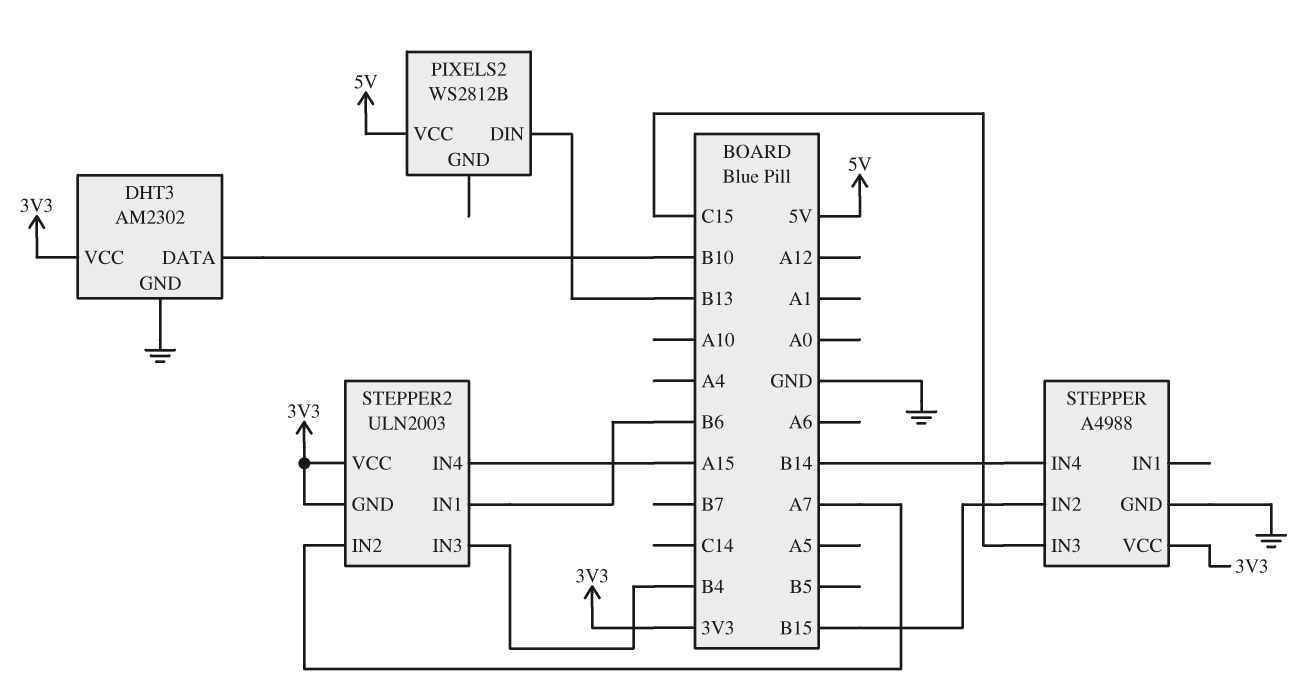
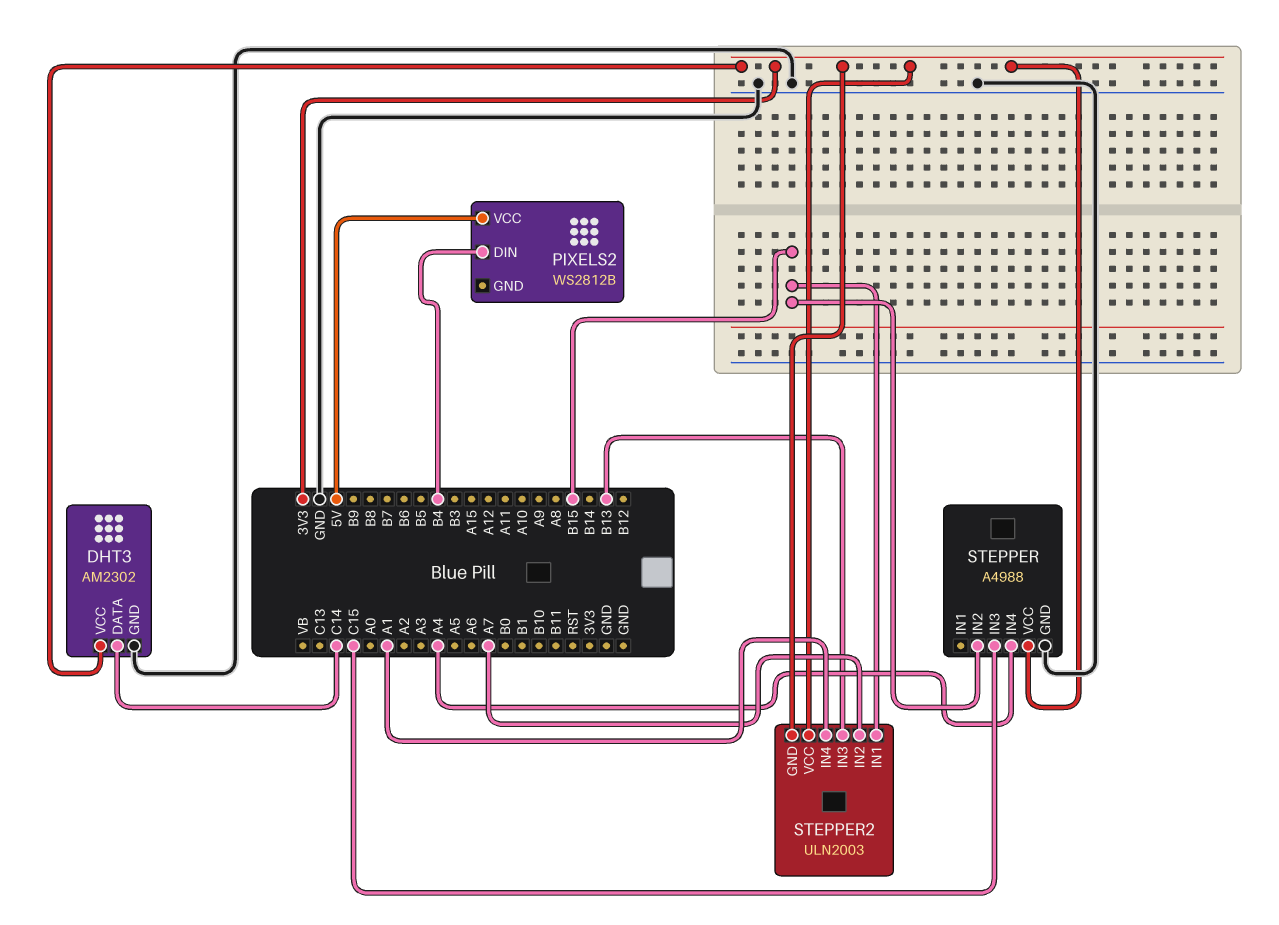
DHT3 pin DATA: B10 -> C14
PIXELS2 pin DIN: B13 -> B4
STEPPER pin IN4: B14 -> A4
STEPPER2 pin IN1: B6 -> B15
STEPPER2 pin IN3: B4 -> B13
STEPPER2 pin IN4: A15 -> A1

